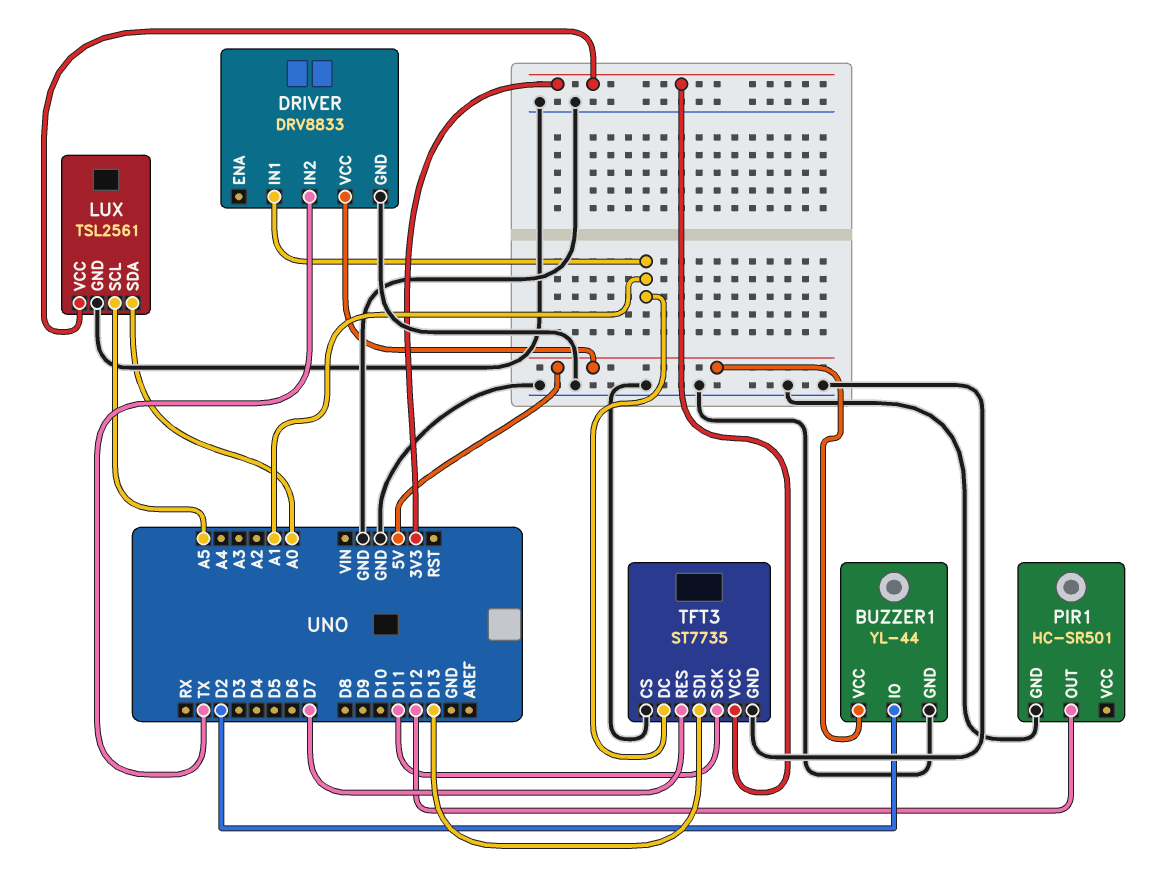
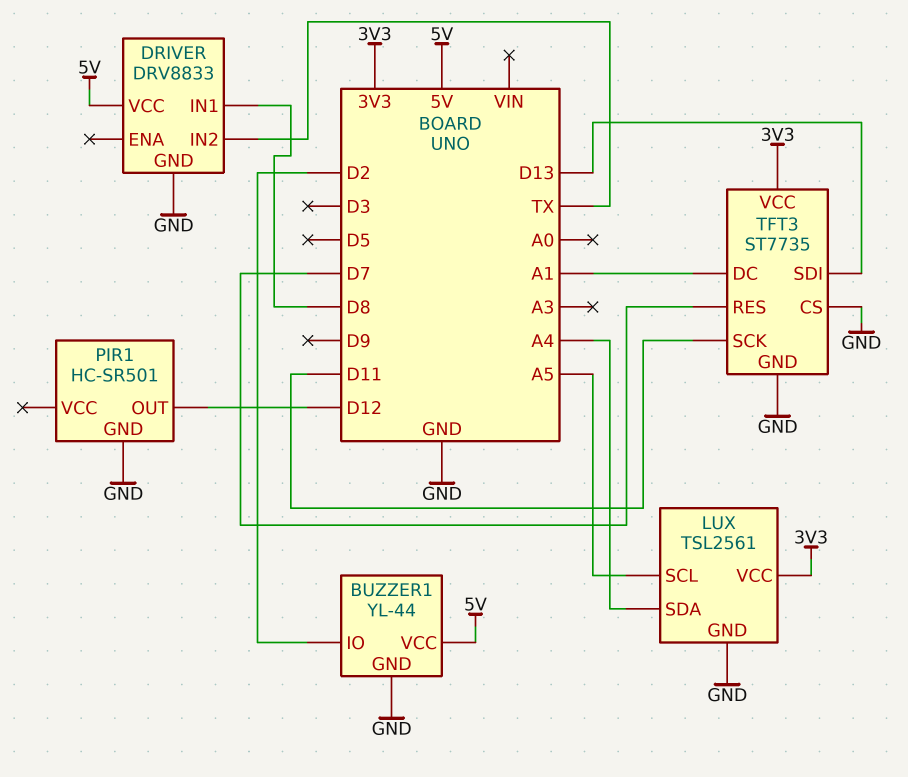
DRIVER pin IN1: A1 -> D8
LUX pin SDA: A0 -> A4

